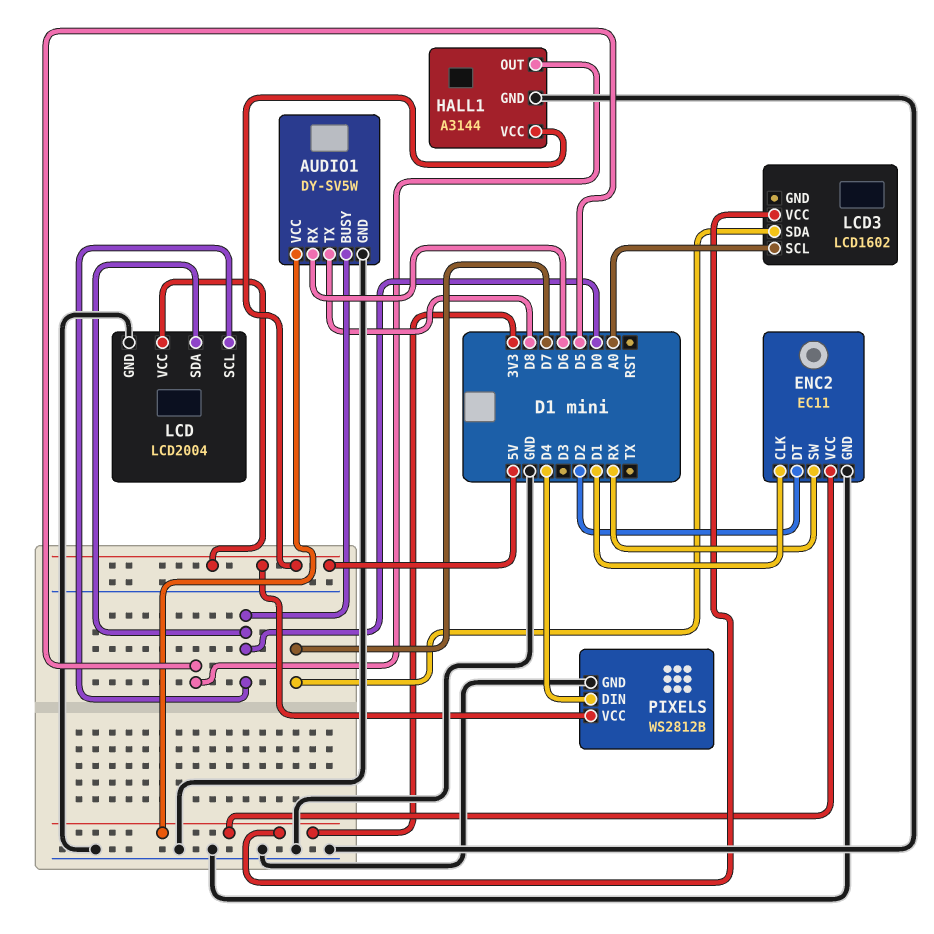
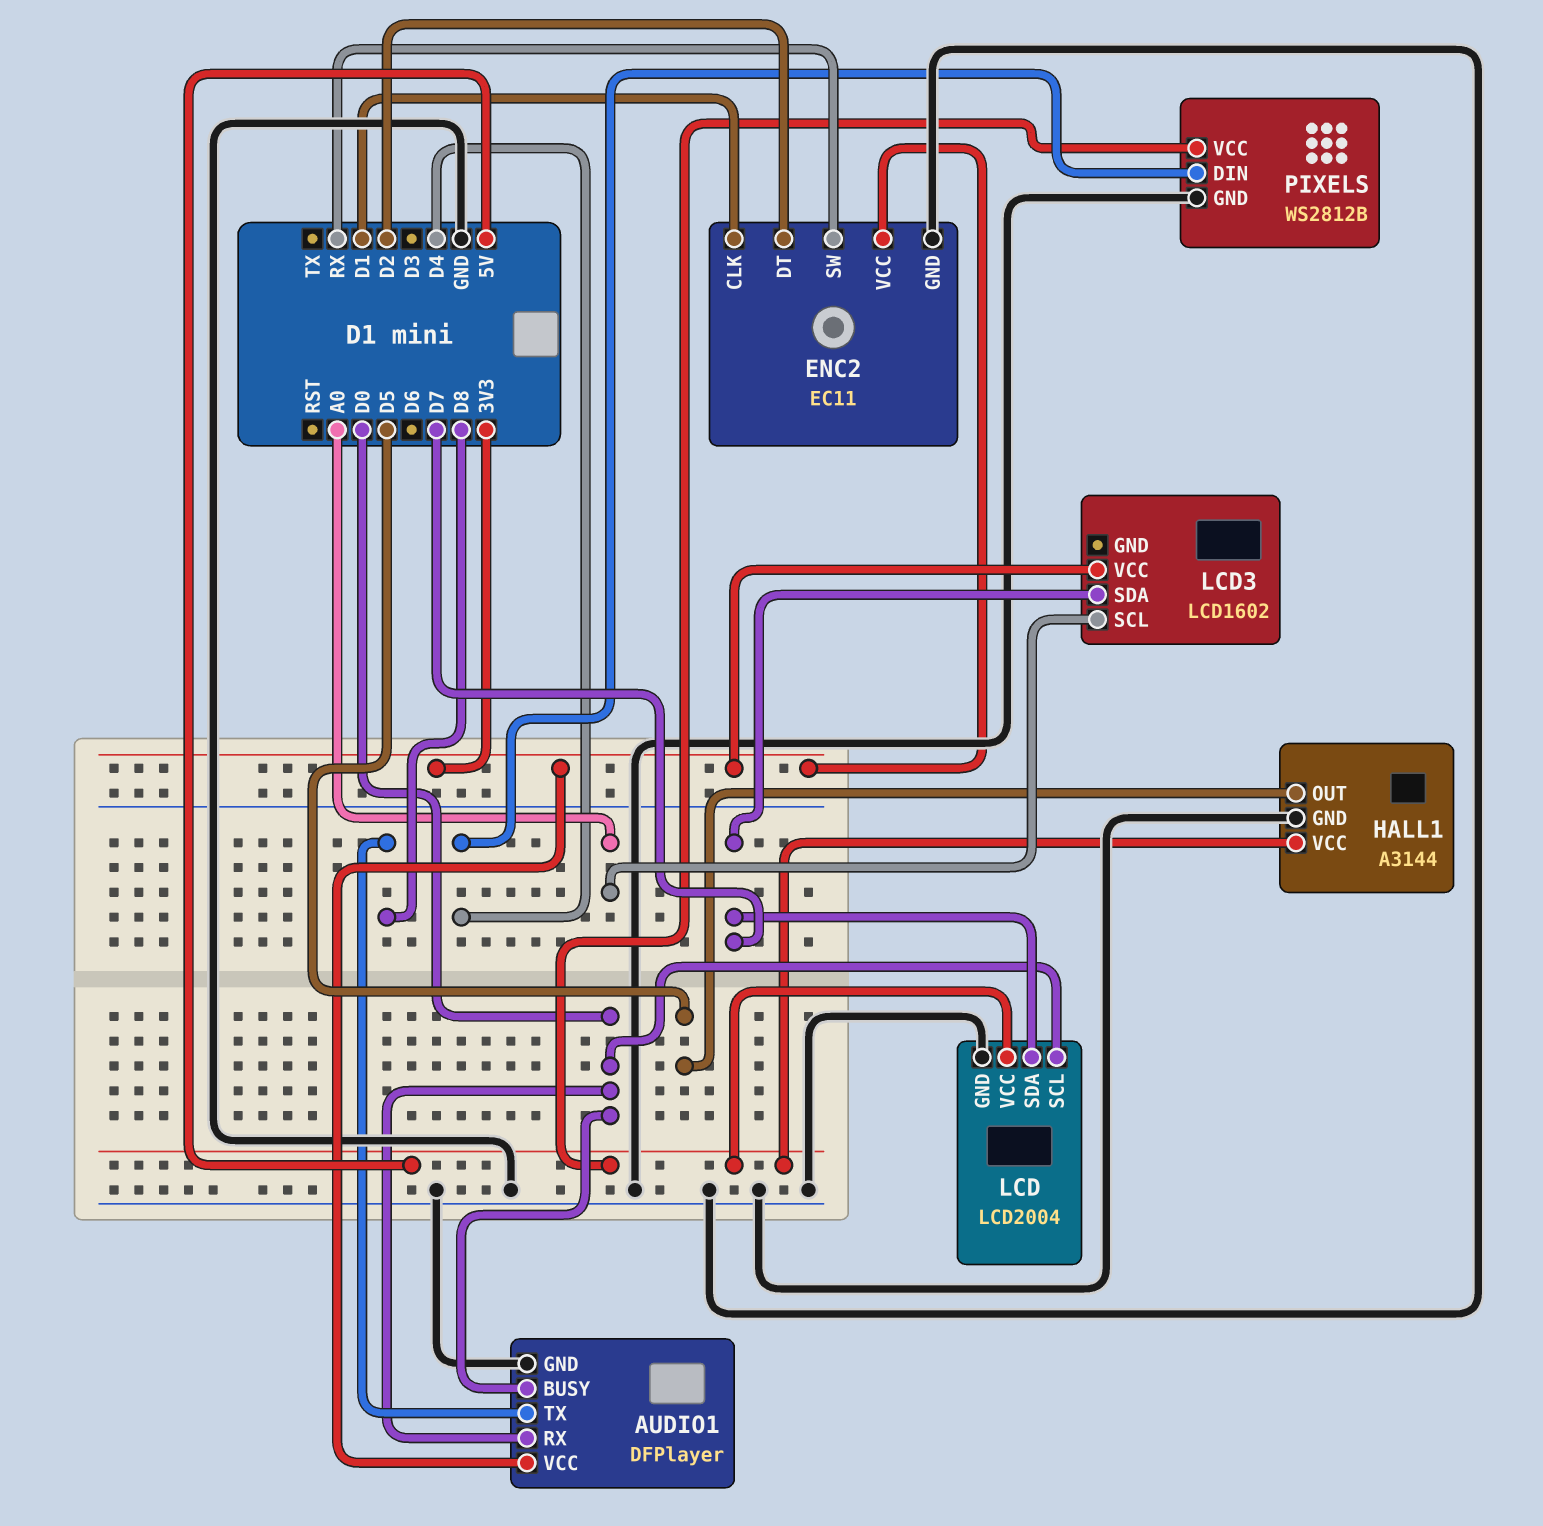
AUDIO1: DY-SV5W -> DFPlayer
AUDIO1 pin RX: D6 -> D0
LCD pin SDA: D0 -> D7

